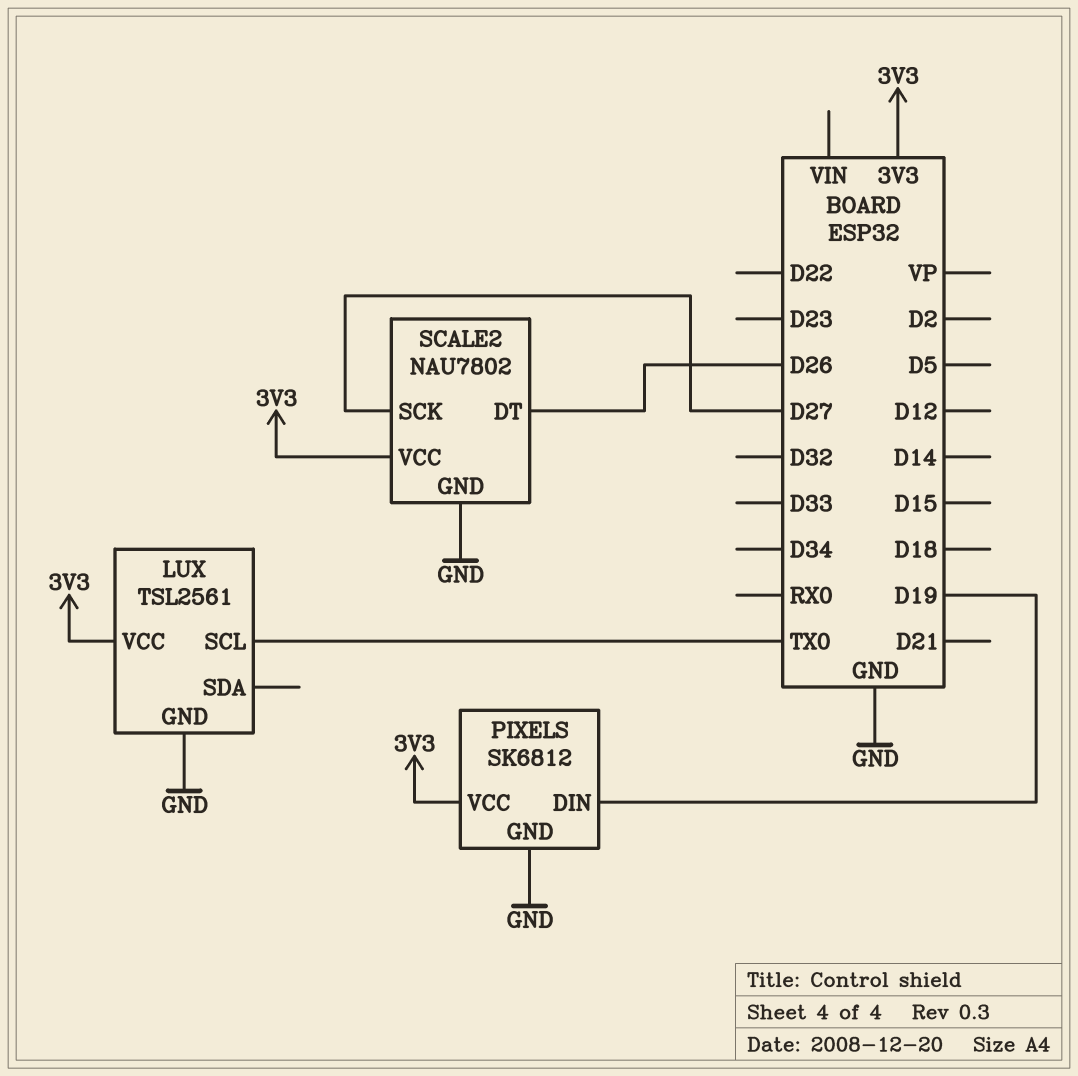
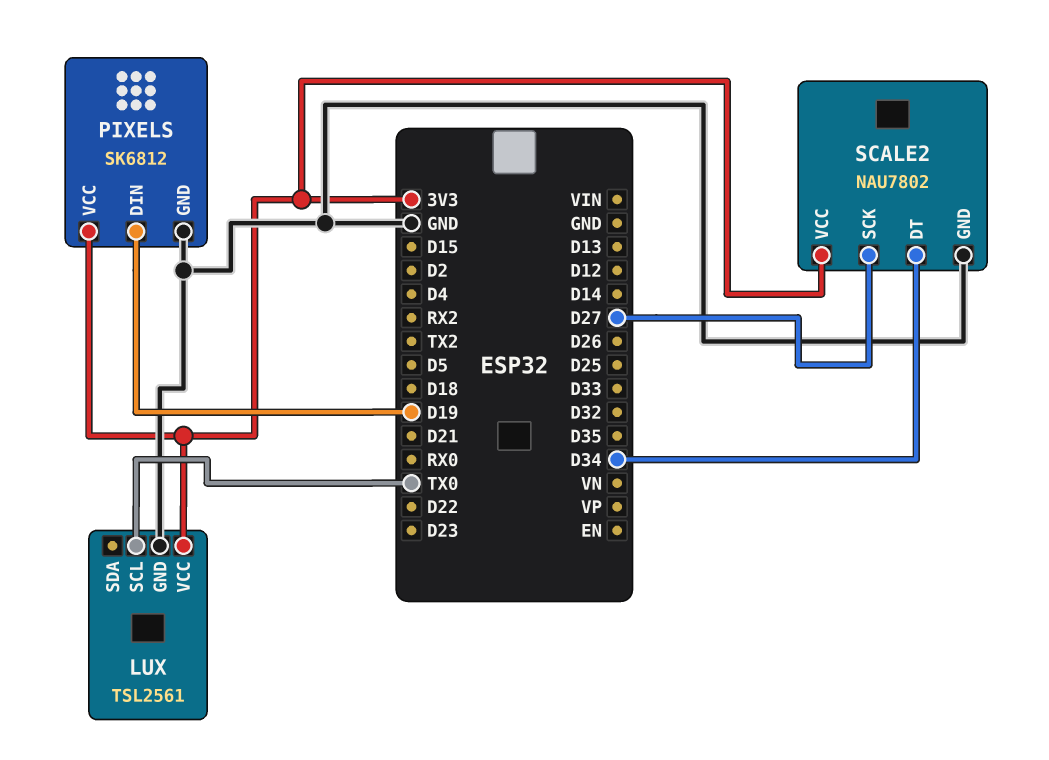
SCALE2 pin DT: D26 -> D34

